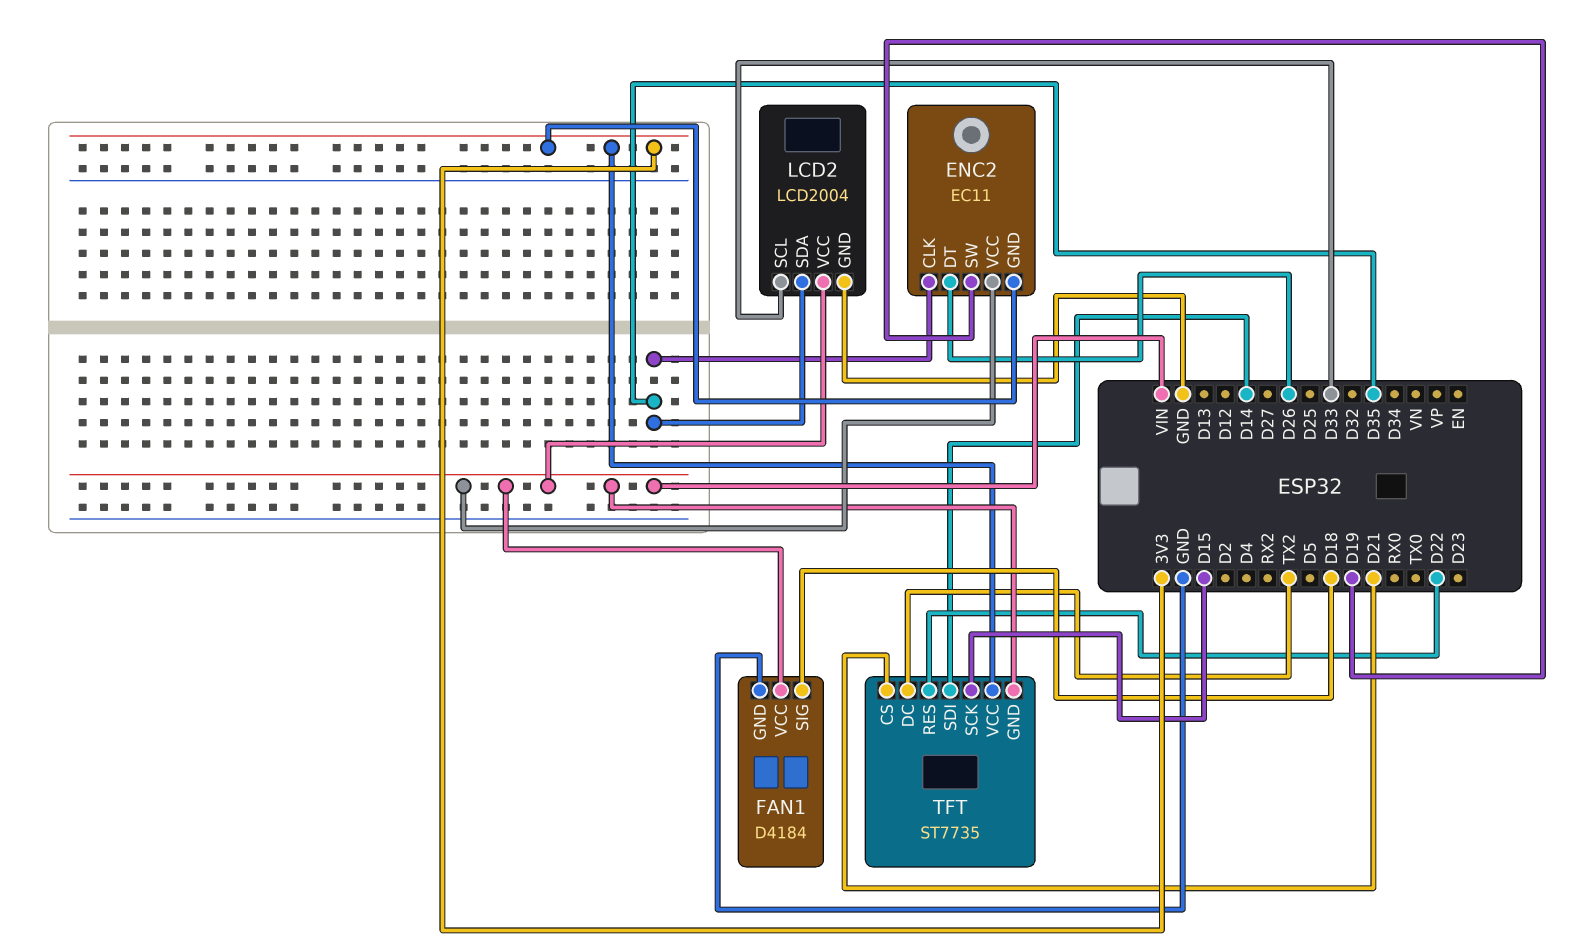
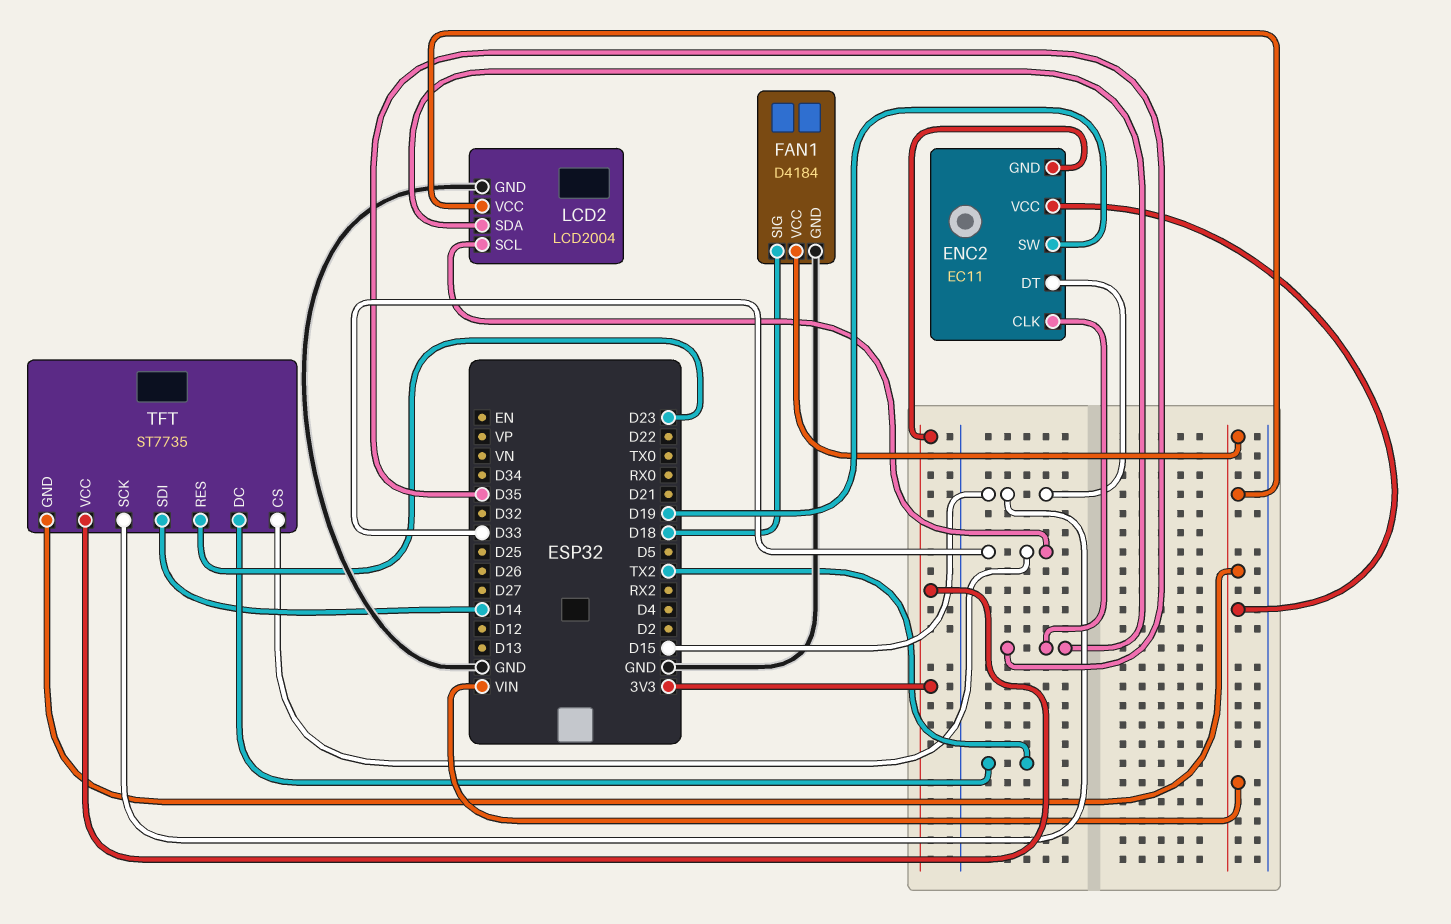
ENC2 pin DT: D26 -> D15
TFT pin CS: D21 -> D33
TFT pin RES: D22 -> D23

